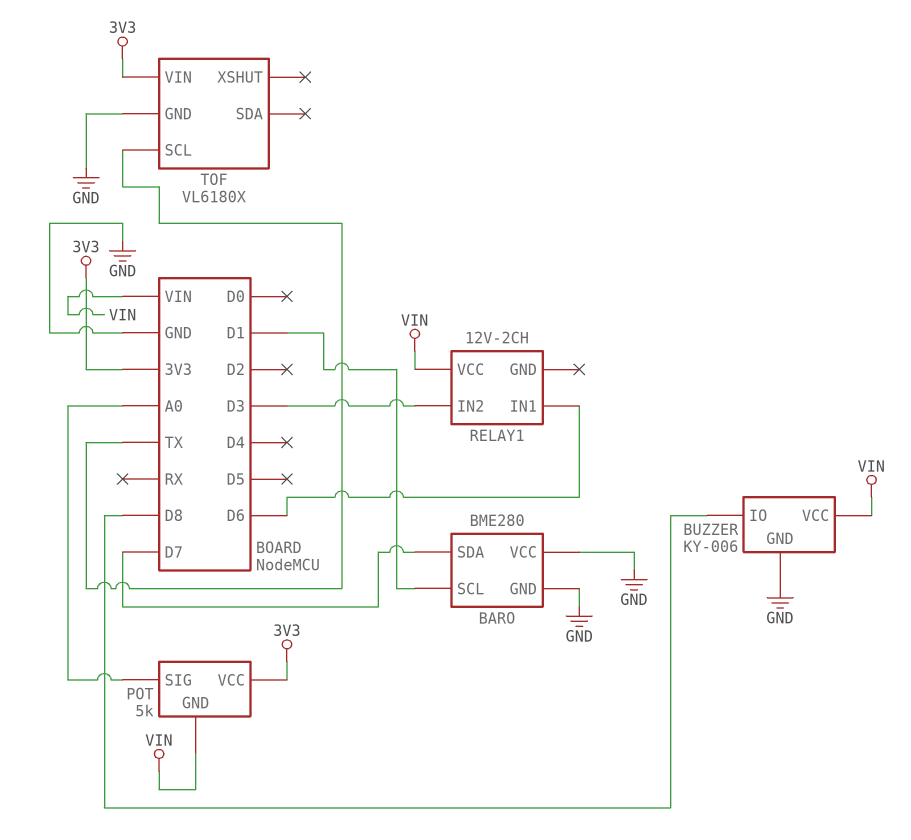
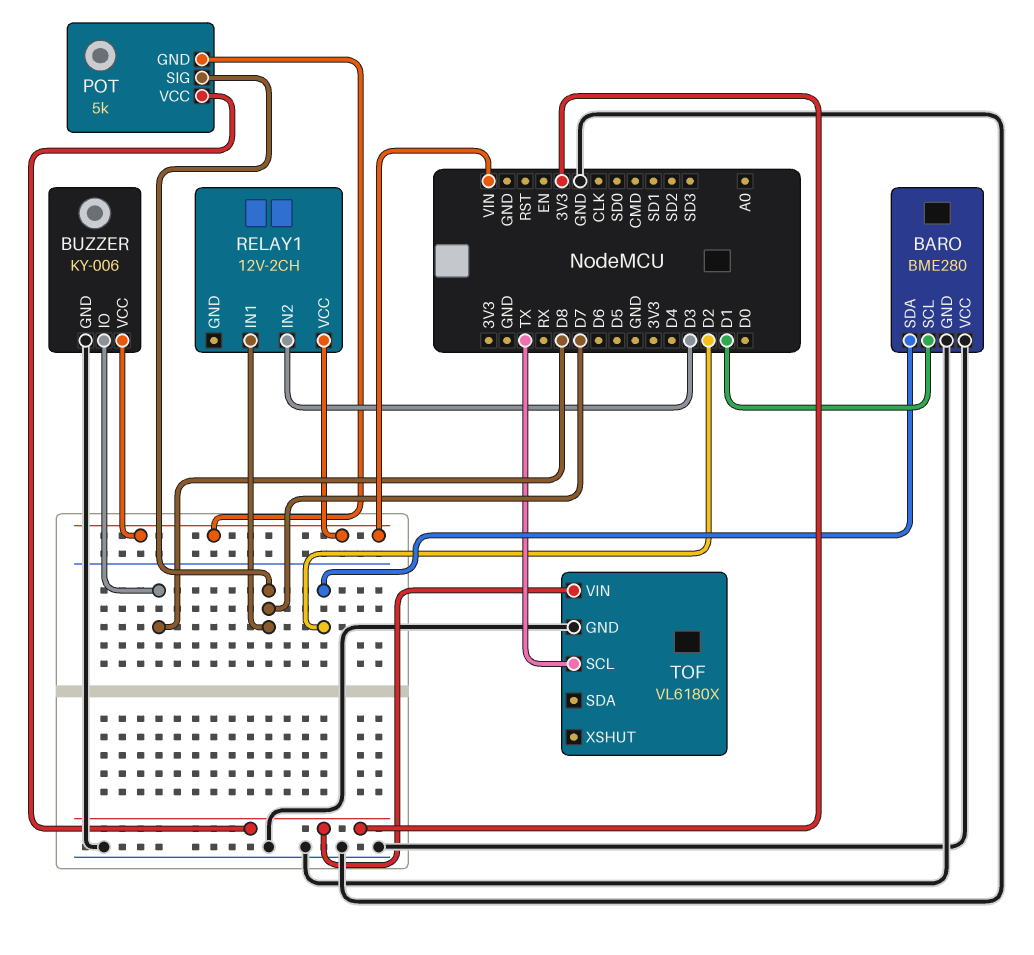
BARO pin SDA: D7 -> D2
POT pin SIG: A0 -> D7
RELAY1 pin IN1: D6 -> D7

